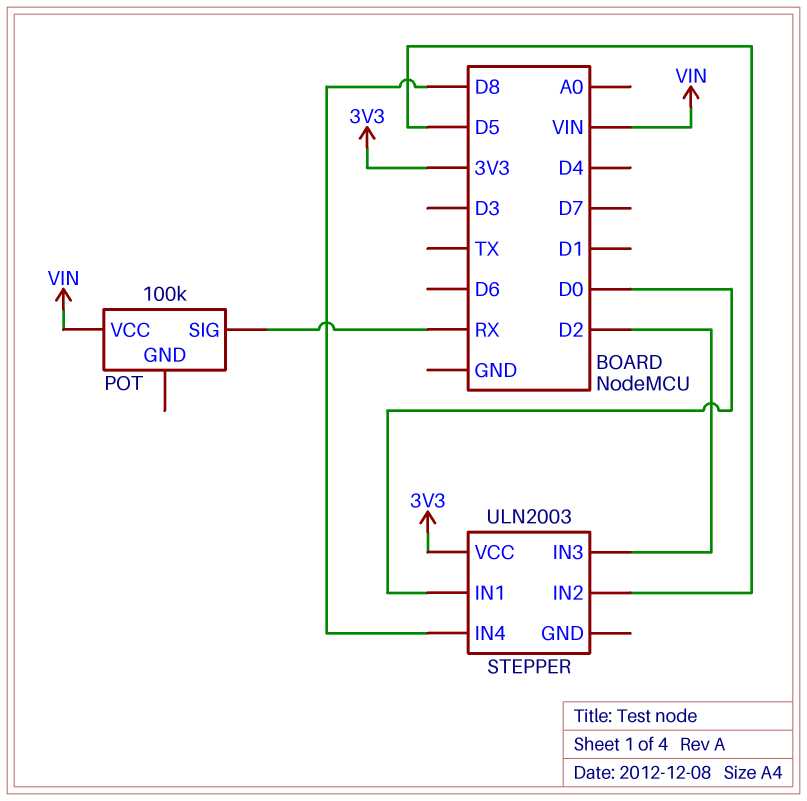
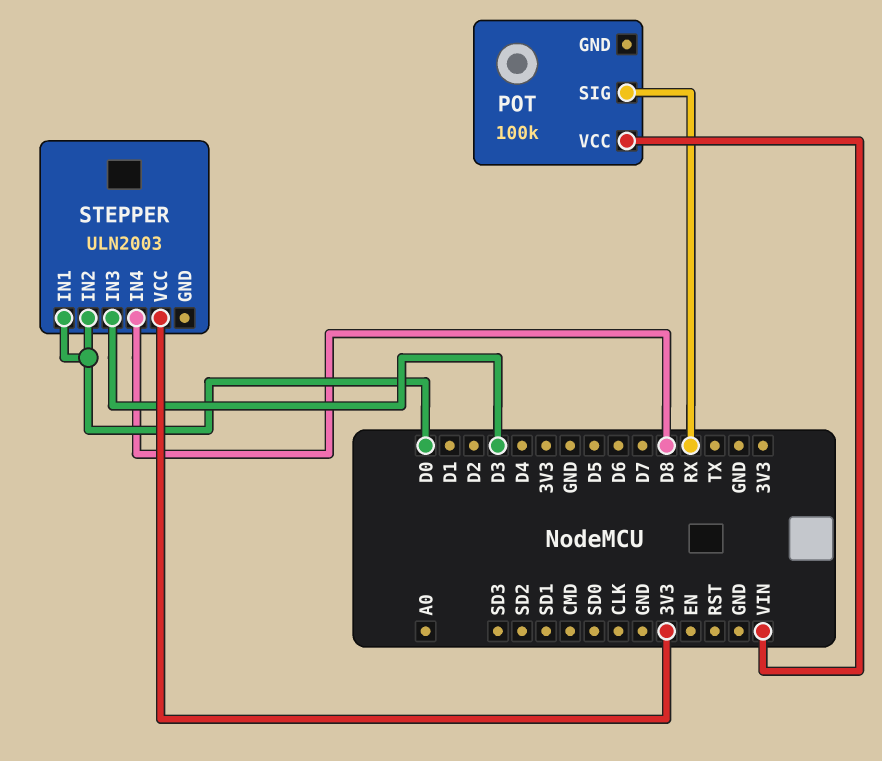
STEPPER pin IN2: D5 -> D0
STEPPER pin IN3: D2 -> D3

